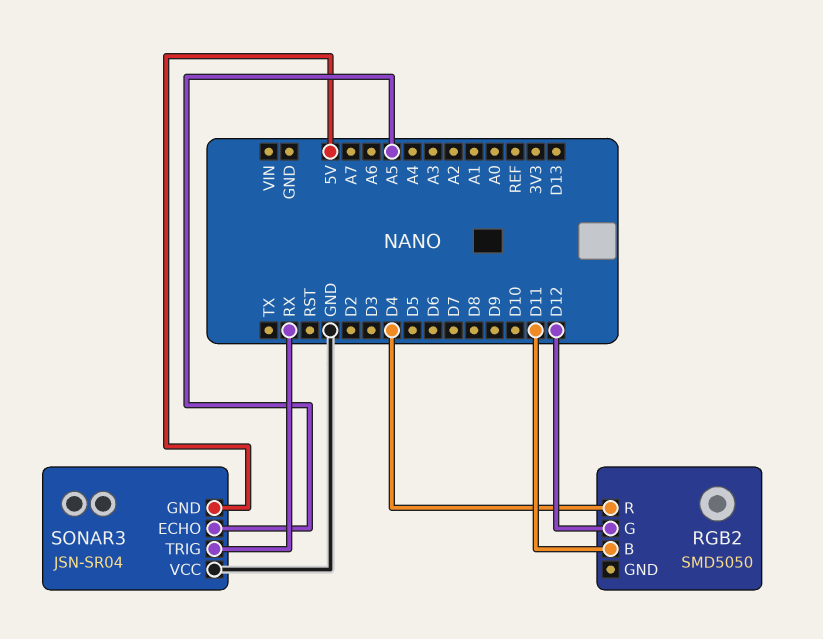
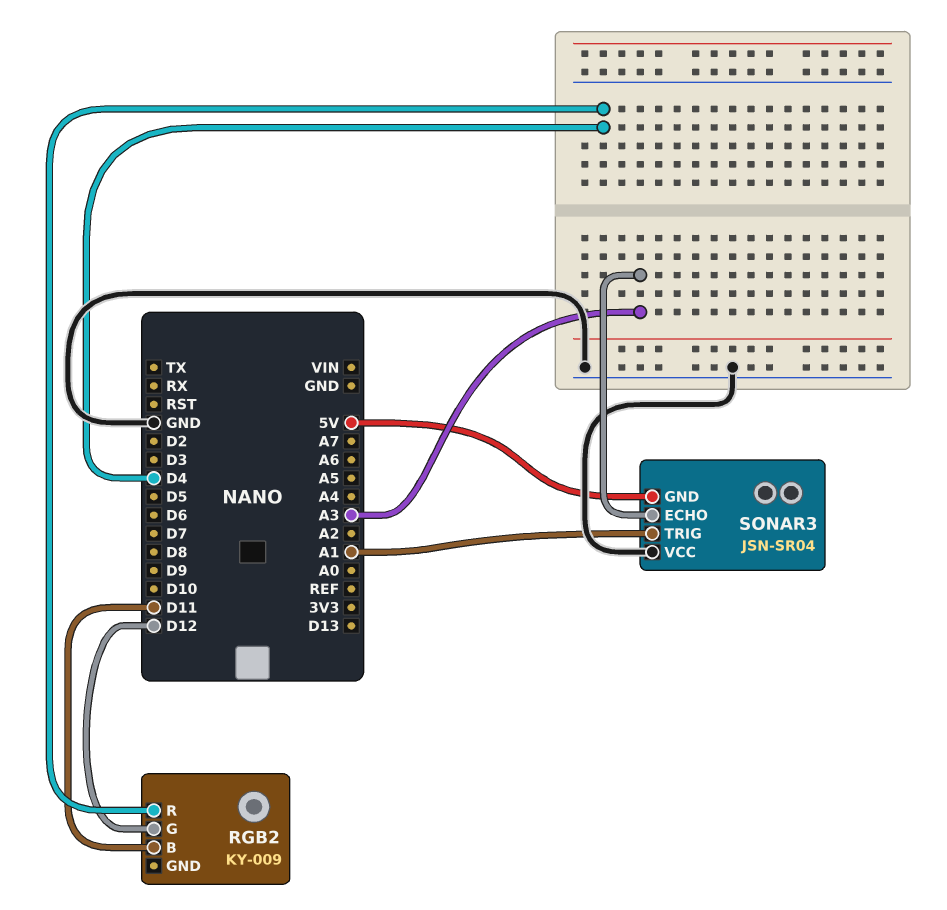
RGB2: SMD5050 -> KY-009
SONAR3 pin ECHO: A5 -> A3
SONAR3 pin TRIG: RX -> A1

